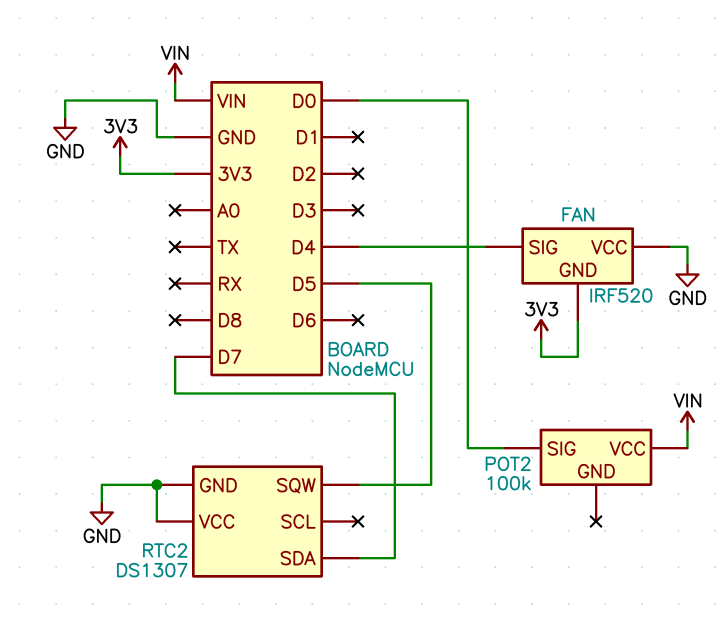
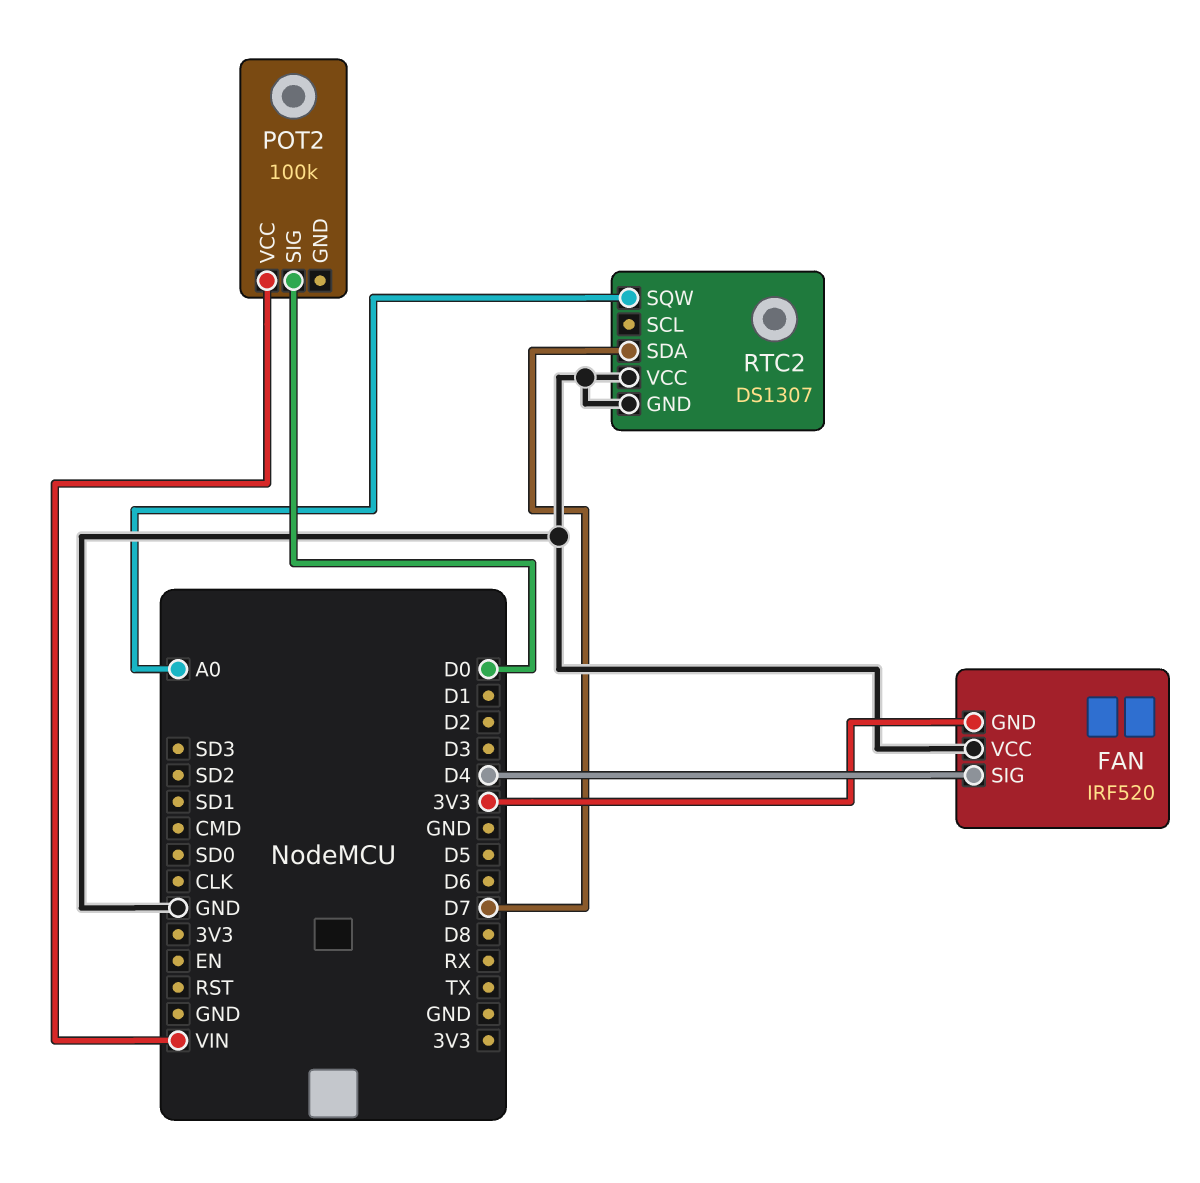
RTC2 pin SQW: D5 -> A0

